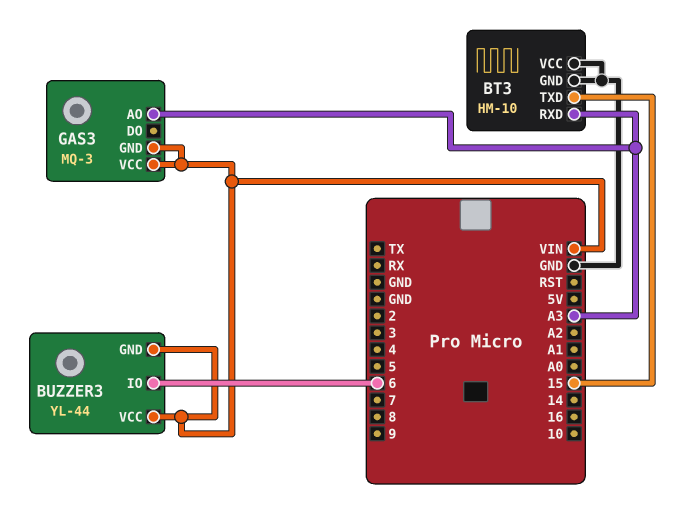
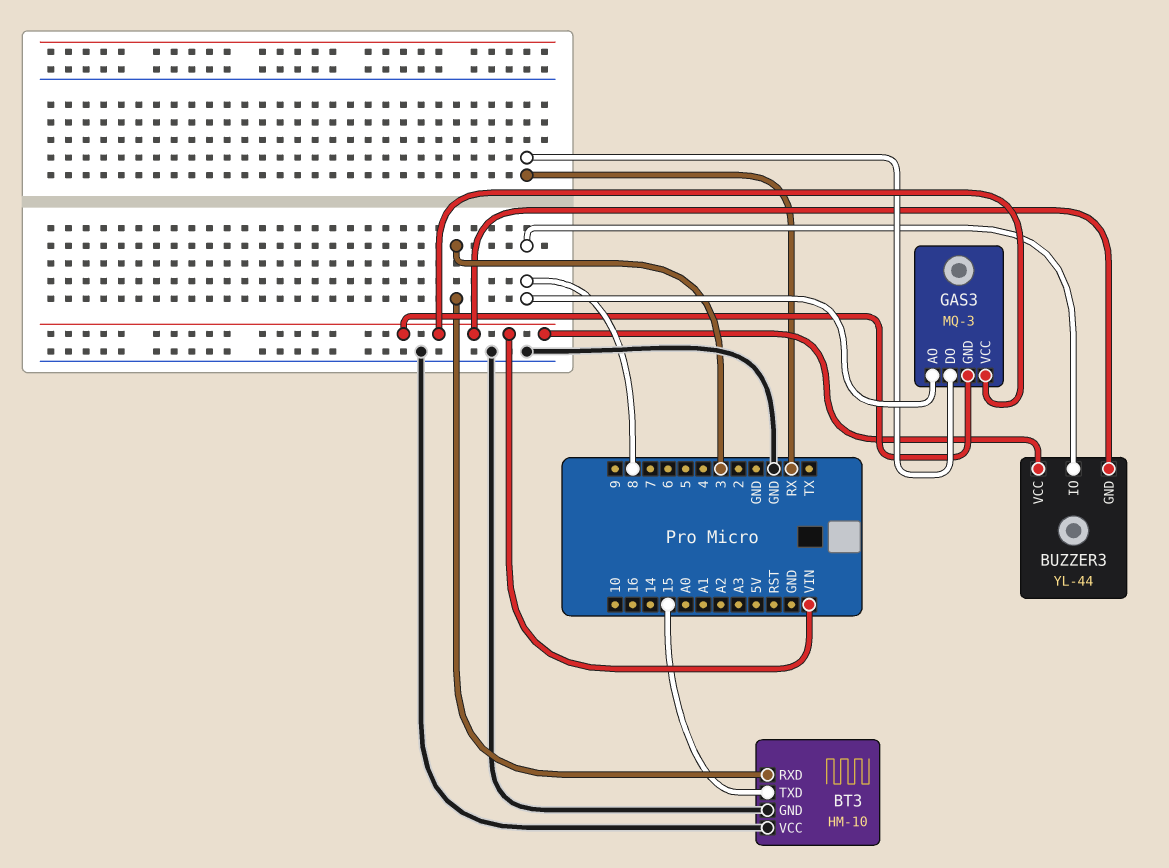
BT3 pin RXD: A3 -> 3
BUZZER3 pin IO: 6 -> 8
GAS3 pin AO: A3 -> 8
GAS3 pin DO: none -> RX

